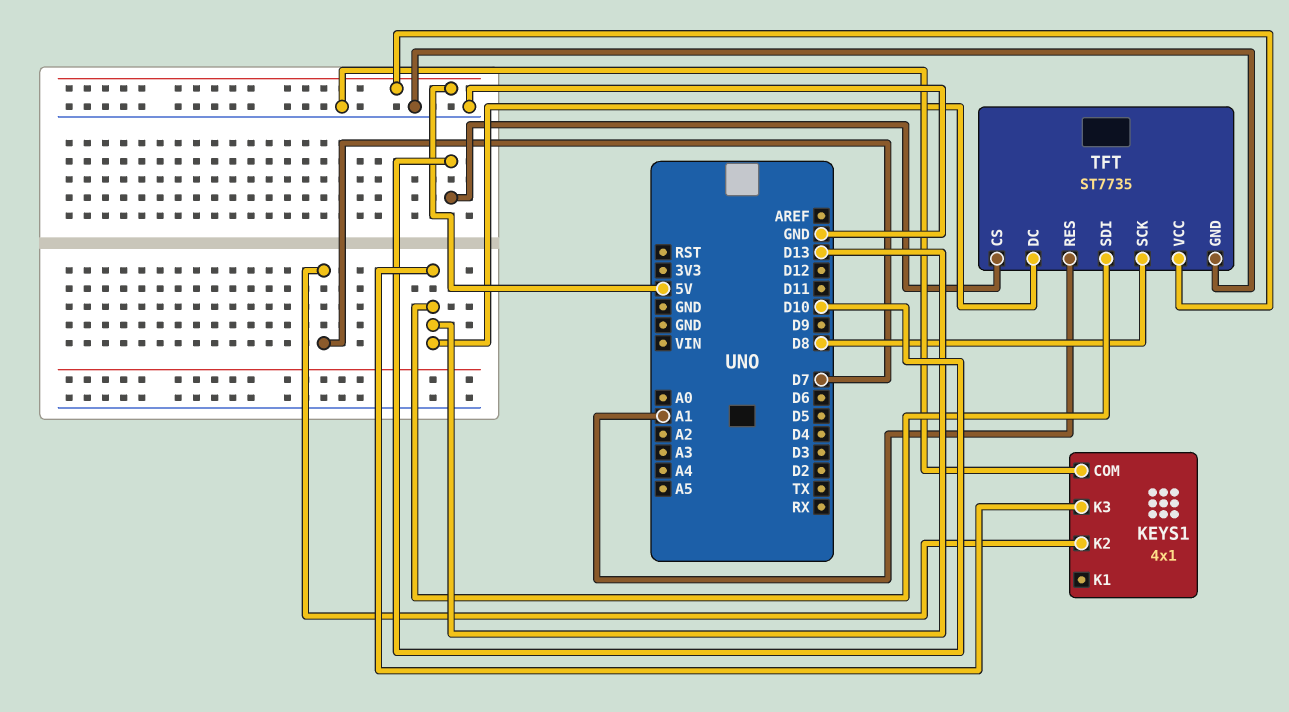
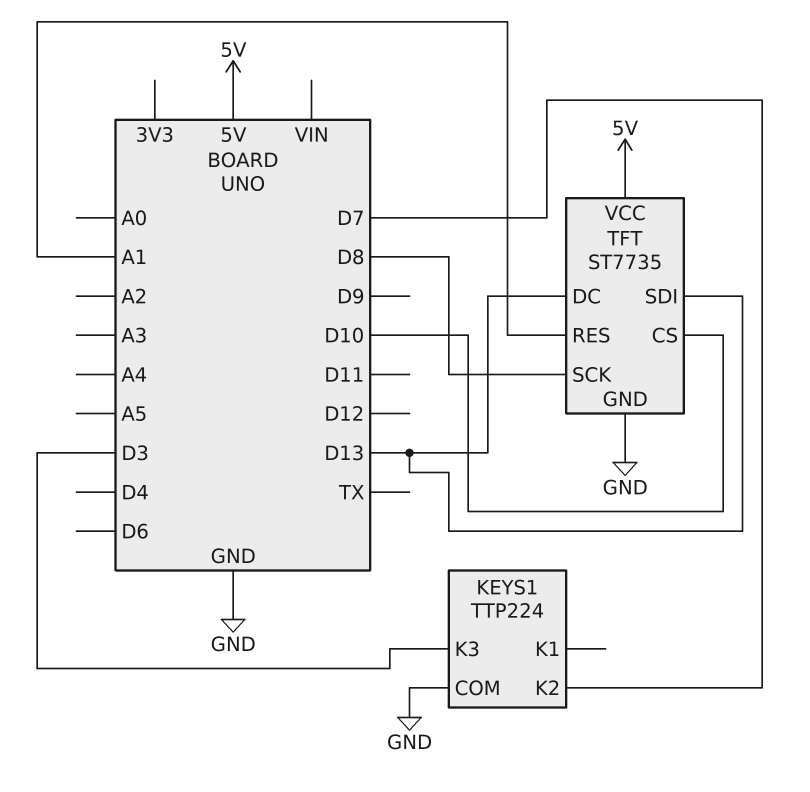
KEYS1: 4x1 -> TTP224
KEYS1 pin K3: D13 -> D3

